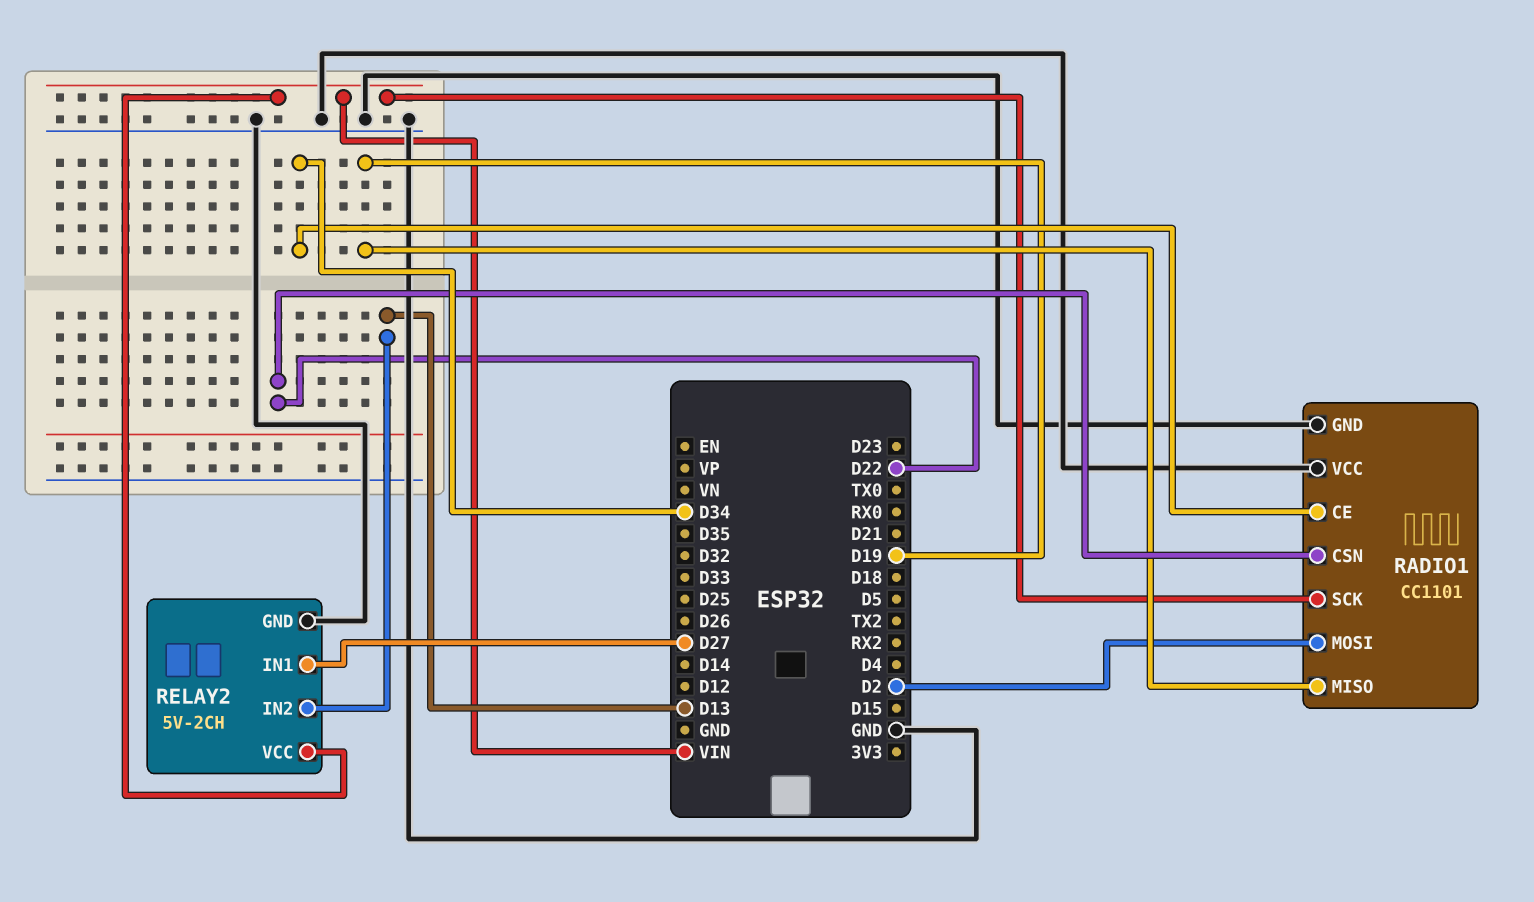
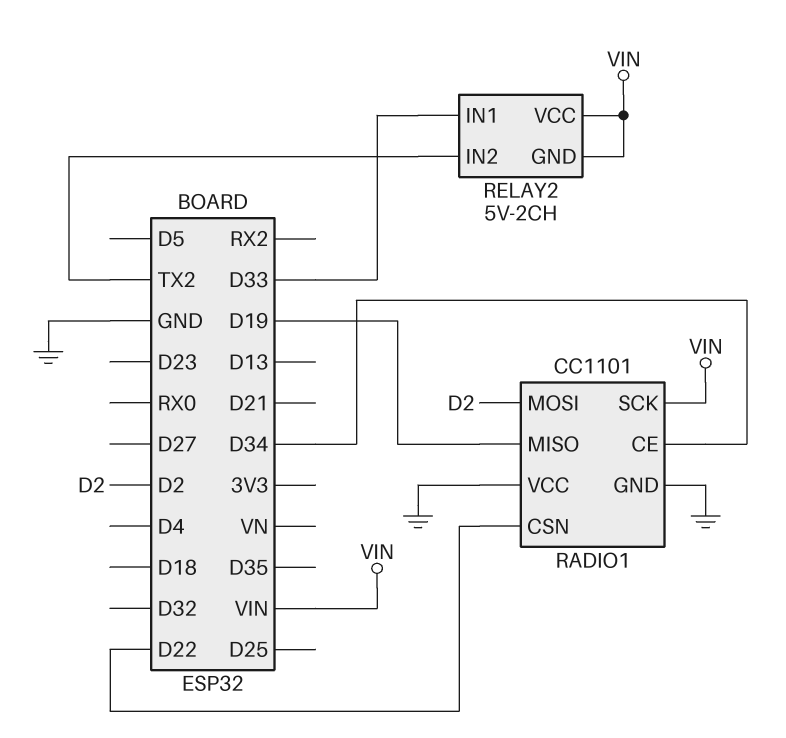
RELAY2 pin GND: GND -> VIN
RELAY2 pin IN1: D27 -> D33
RELAY2 pin IN2: D13 -> TX2

